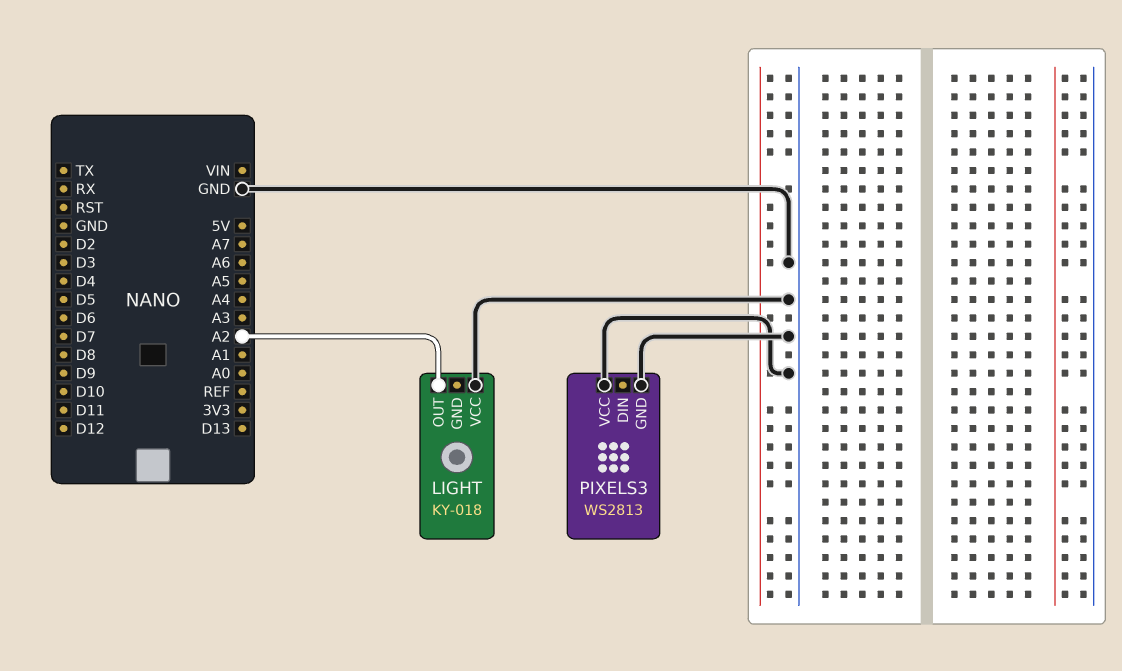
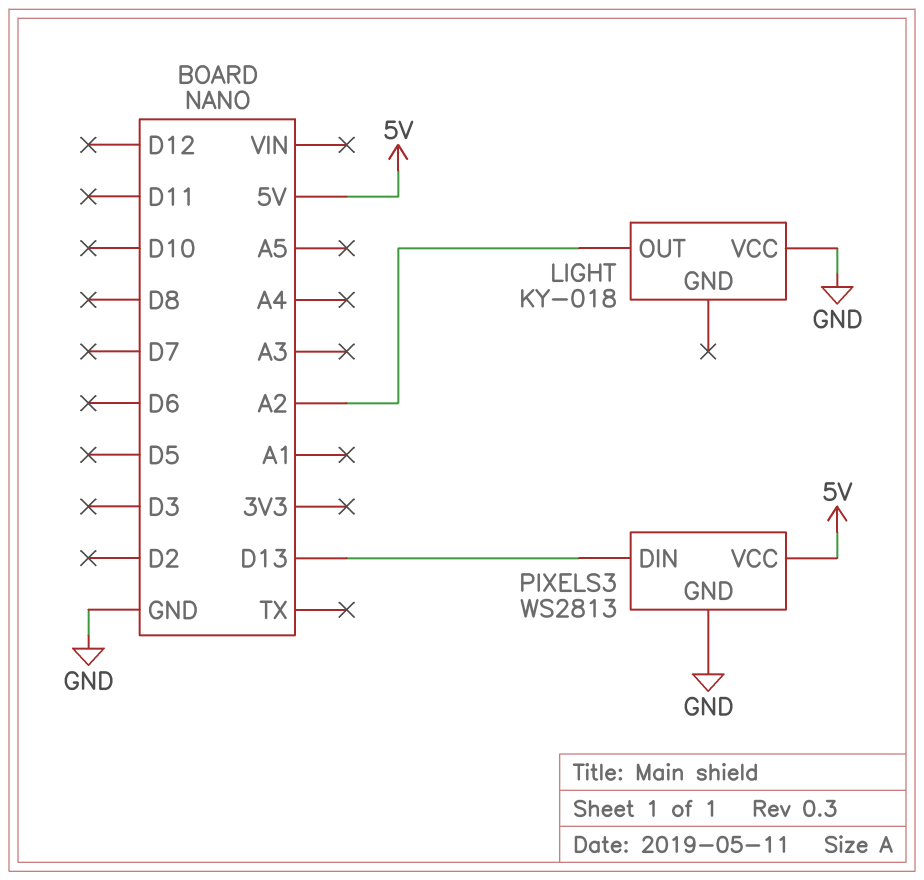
PIXELS3 pin DIN: none -> D13
PIXELS3 pin VCC: GND -> 5V

